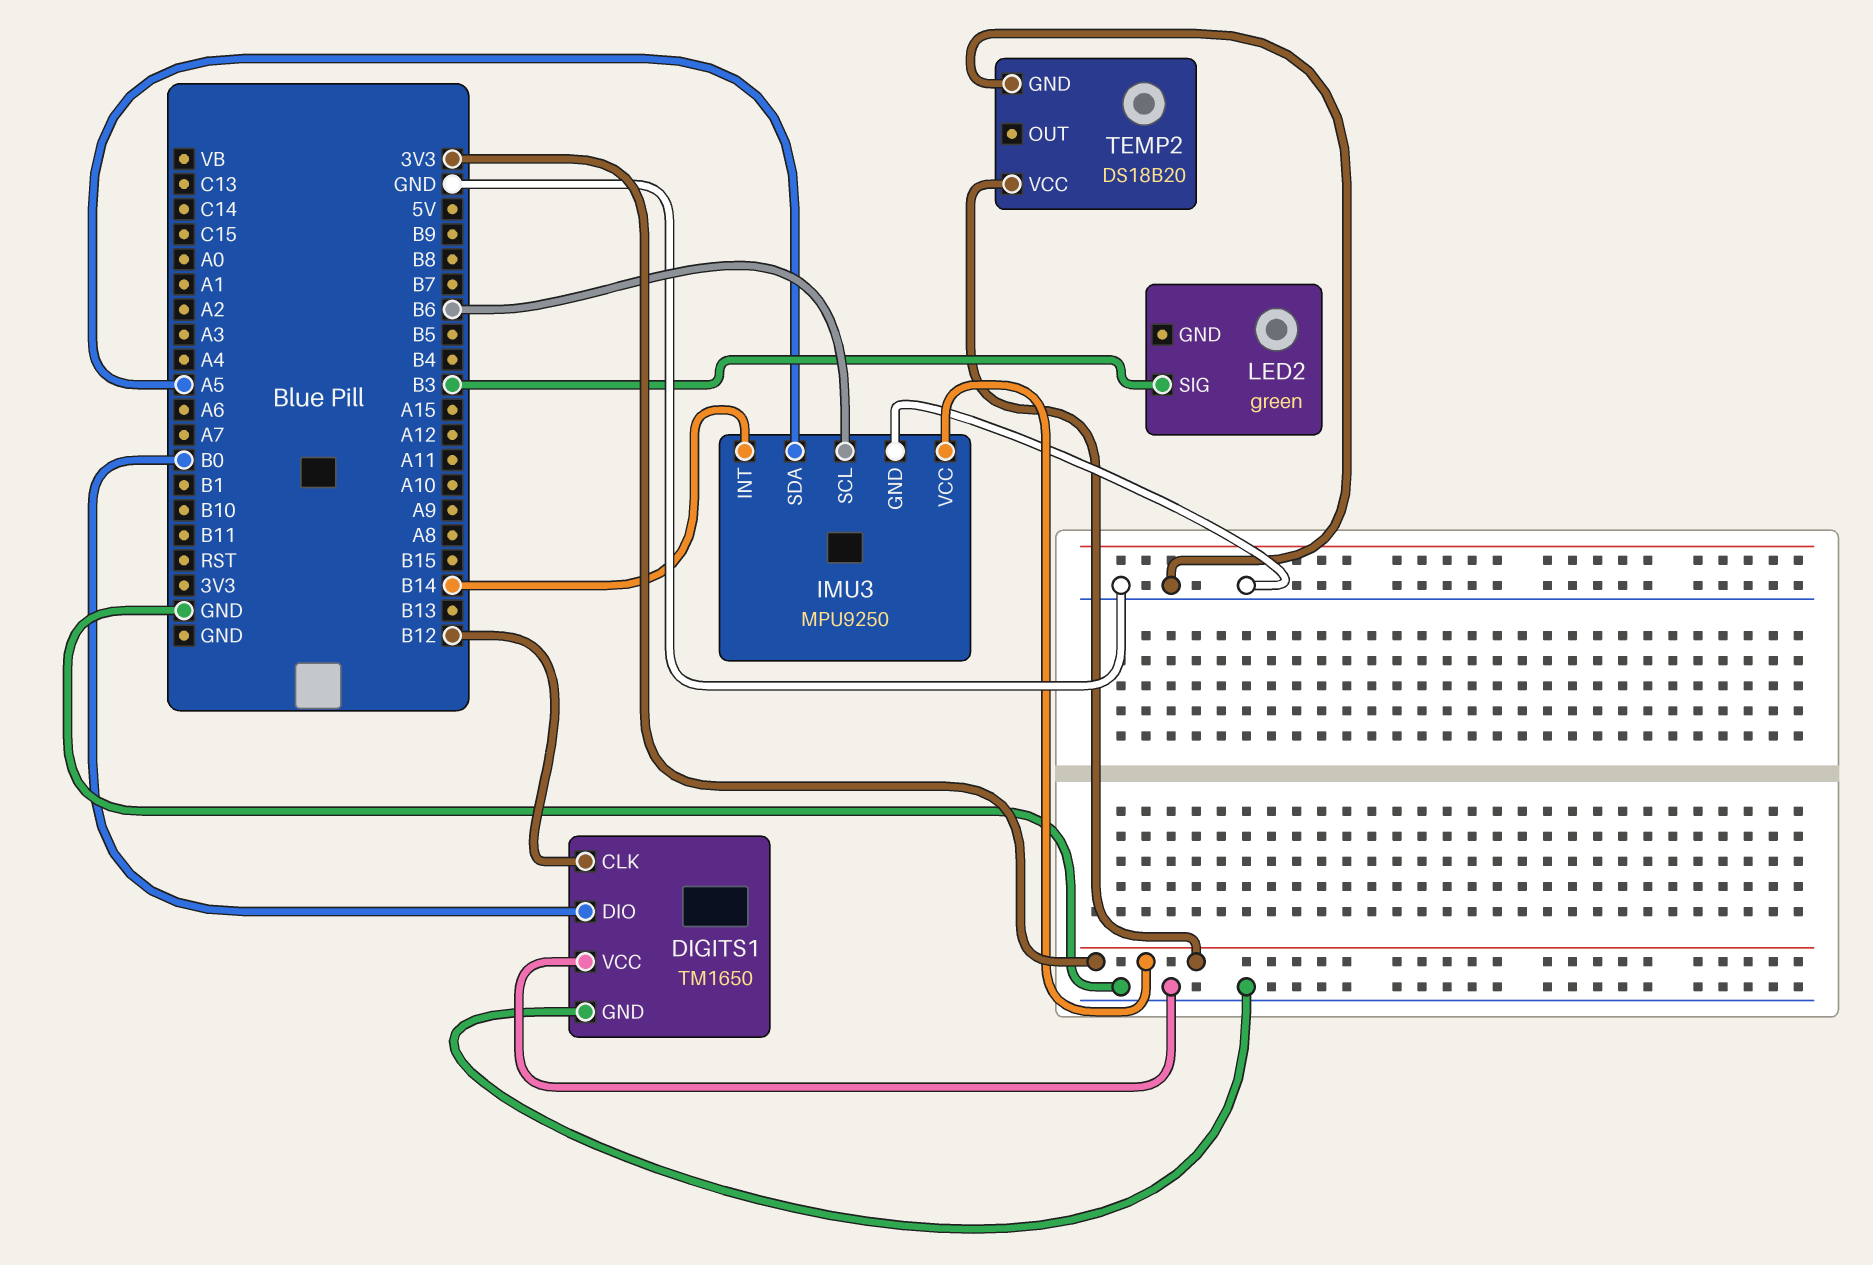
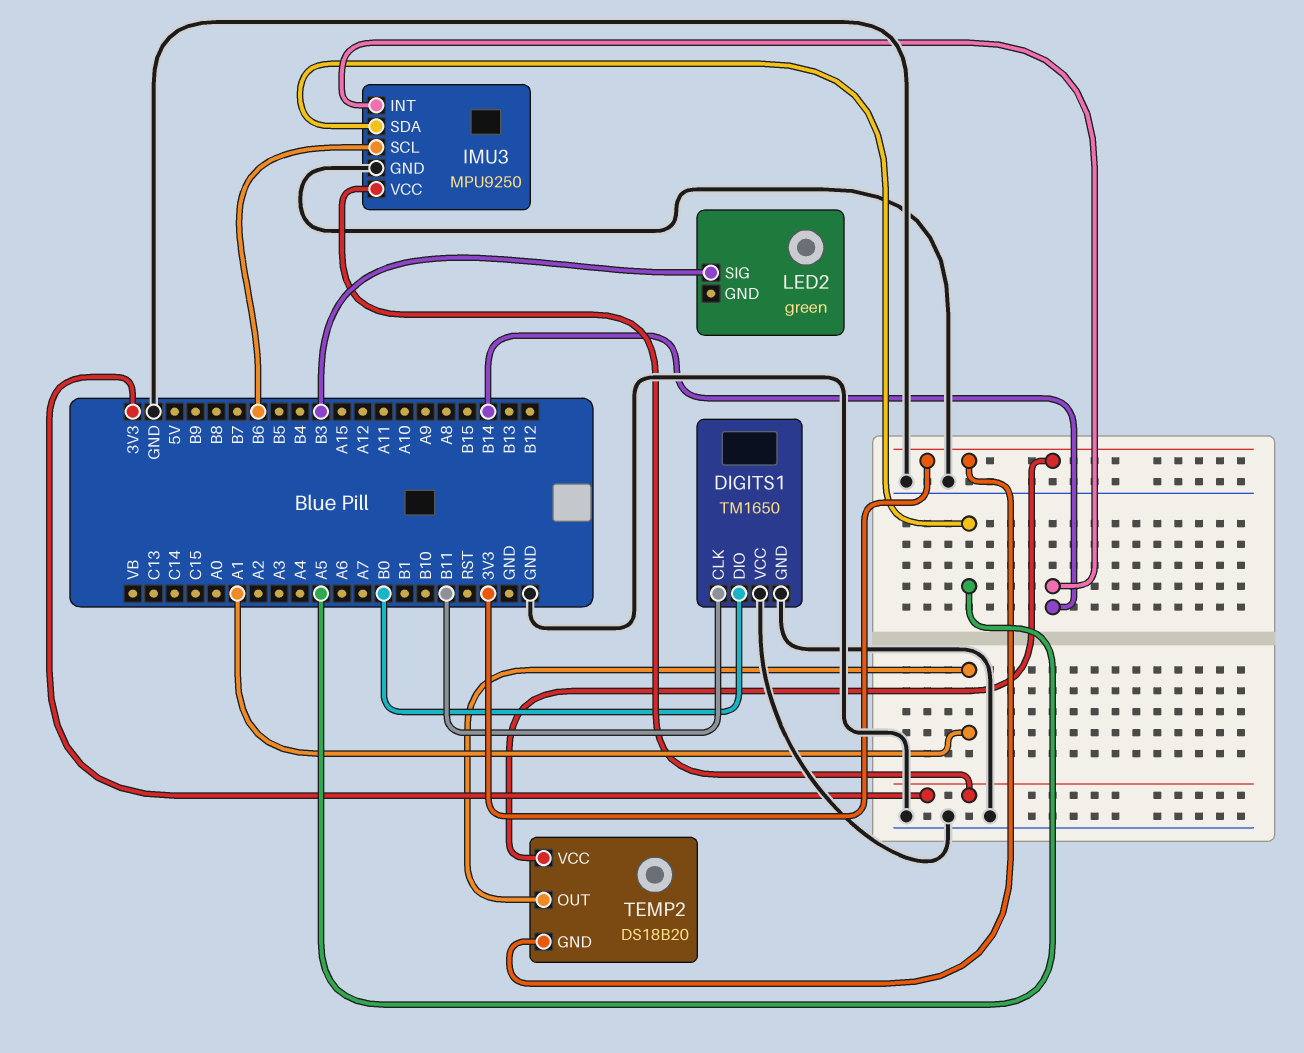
DIGITS1 pin CLK: B12 -> B11
TEMP2 pin GND: GND -> 3V3
TEMP2 pin OUT: none -> A1

